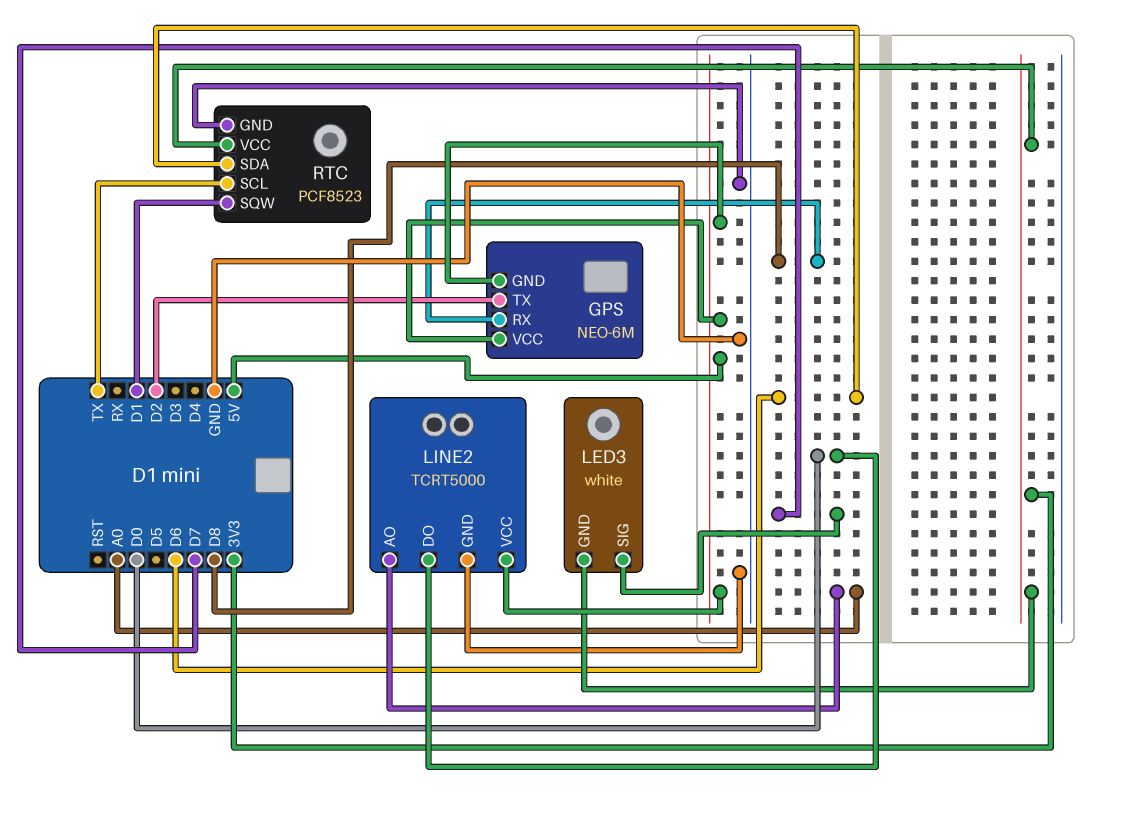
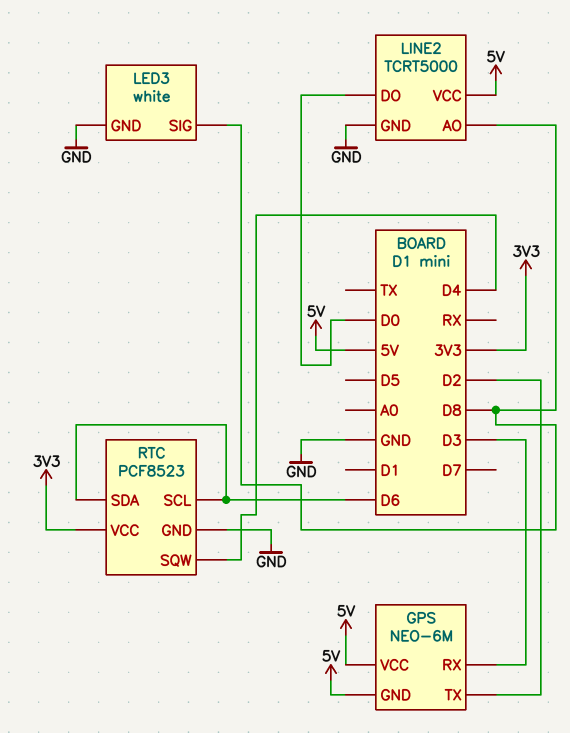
GPS pin RX: D8 -> D3
LED3 pin GND: 3V3 -> GND
LED3 pin SIG: D7 -> D8
LINE2 pin AO: A0 -> D8
RTC pin SCL: TX -> D6
RTC pin SQW: D1 -> D4

